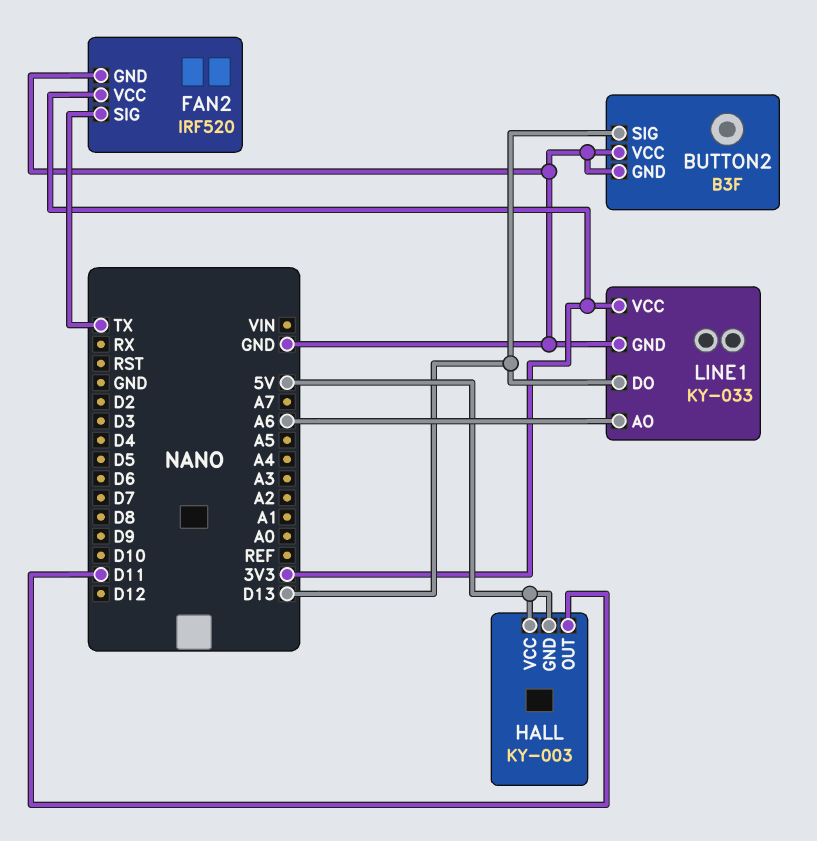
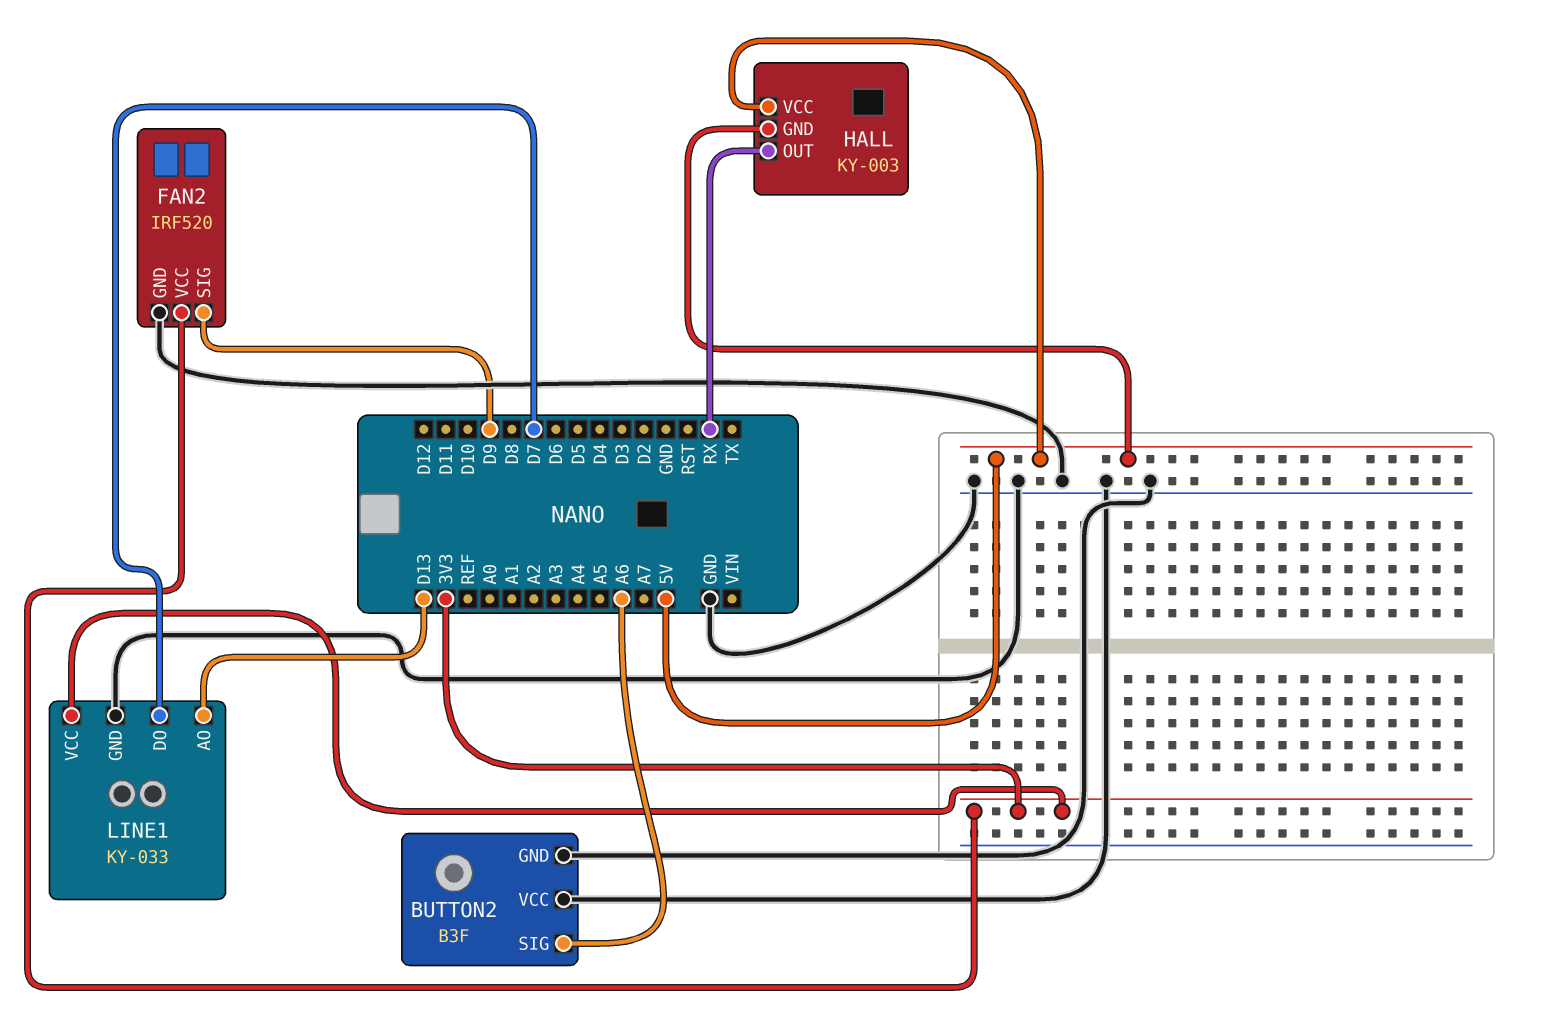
BUTTON2 pin SIG: D13 -> A6
FAN2 pin SIG: TX -> D9
HALL pin OUT: D11 -> RX
LINE1 pin AO: A6 -> D13
LINE1 pin DO: D13 -> D7

